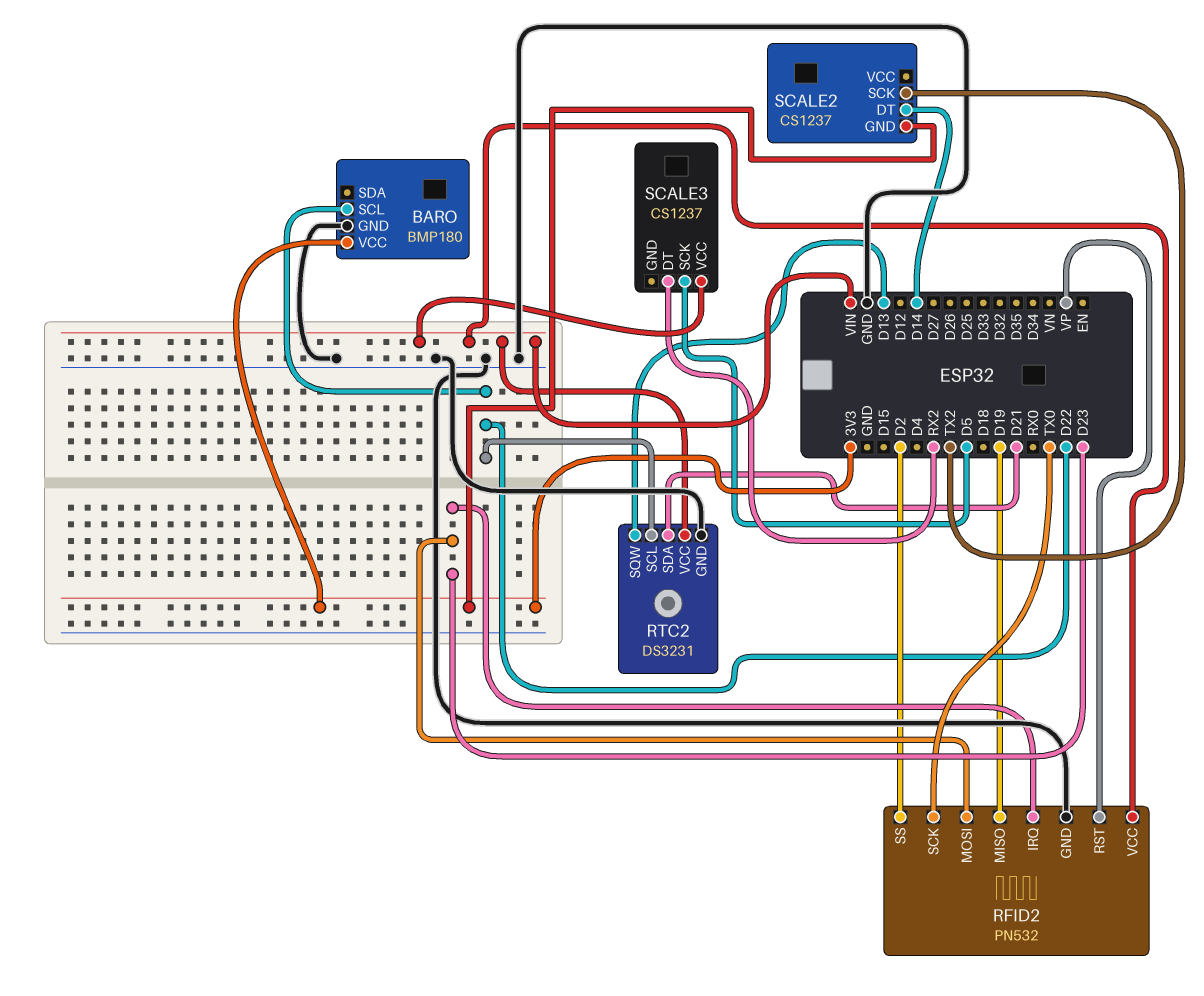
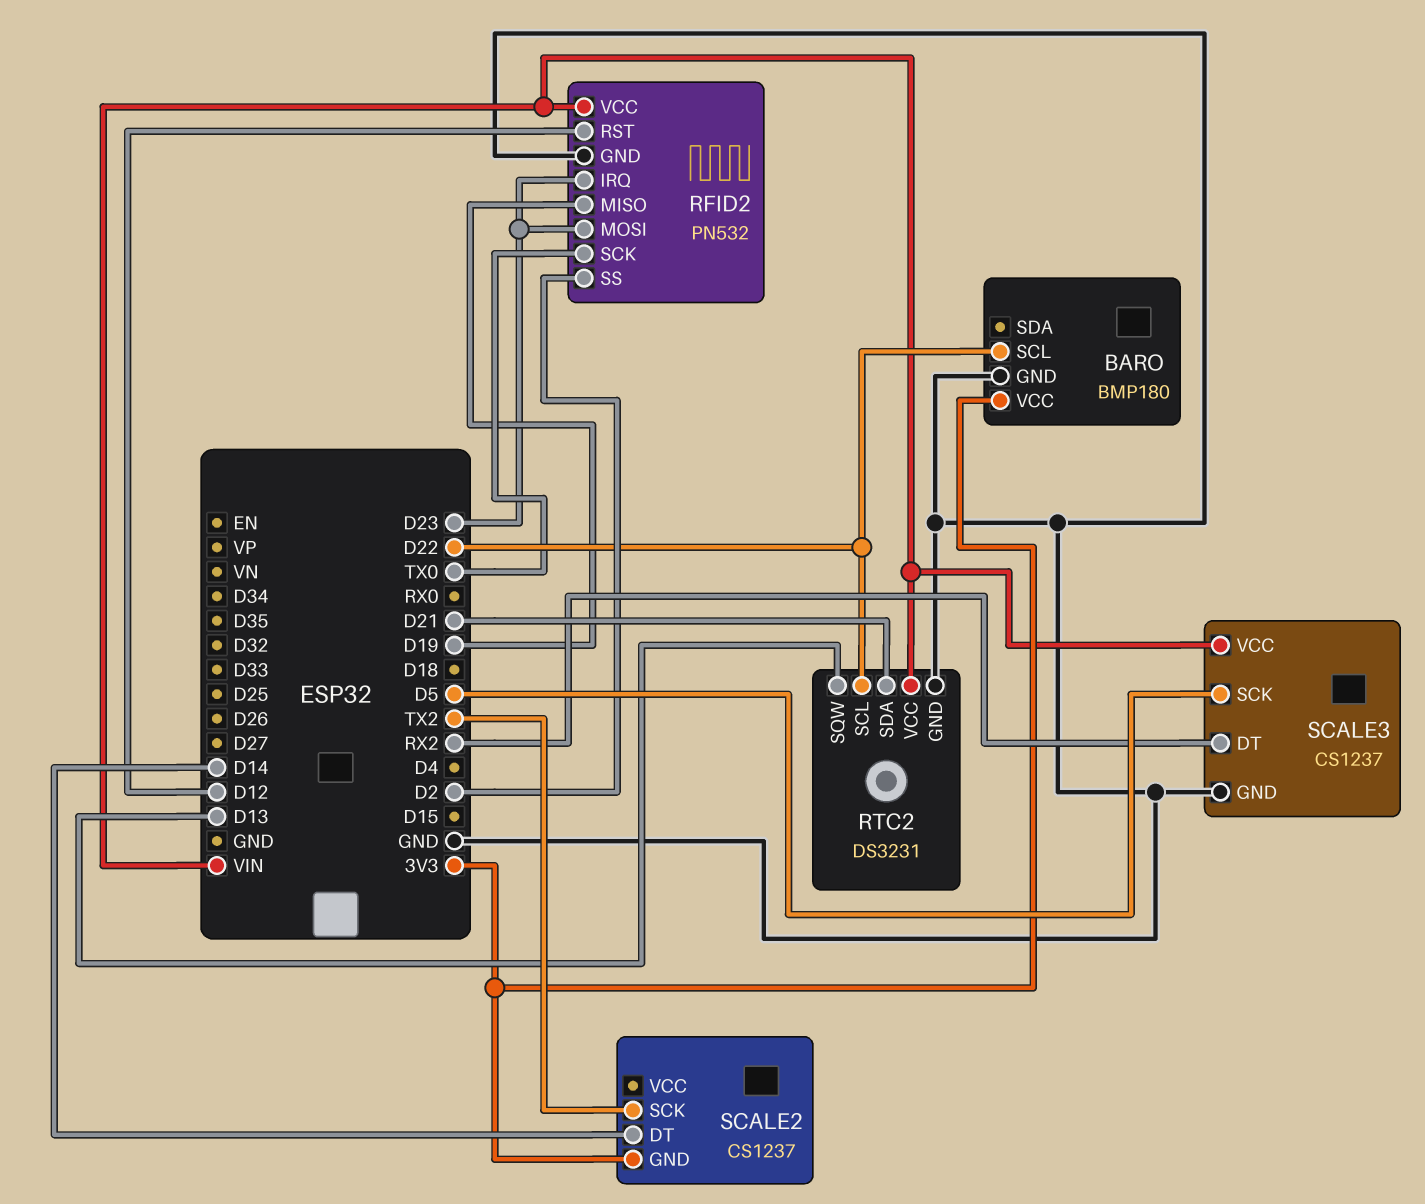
RFID2 pin RST: VP -> D12
SCALE3 pin GND: none -> GND

